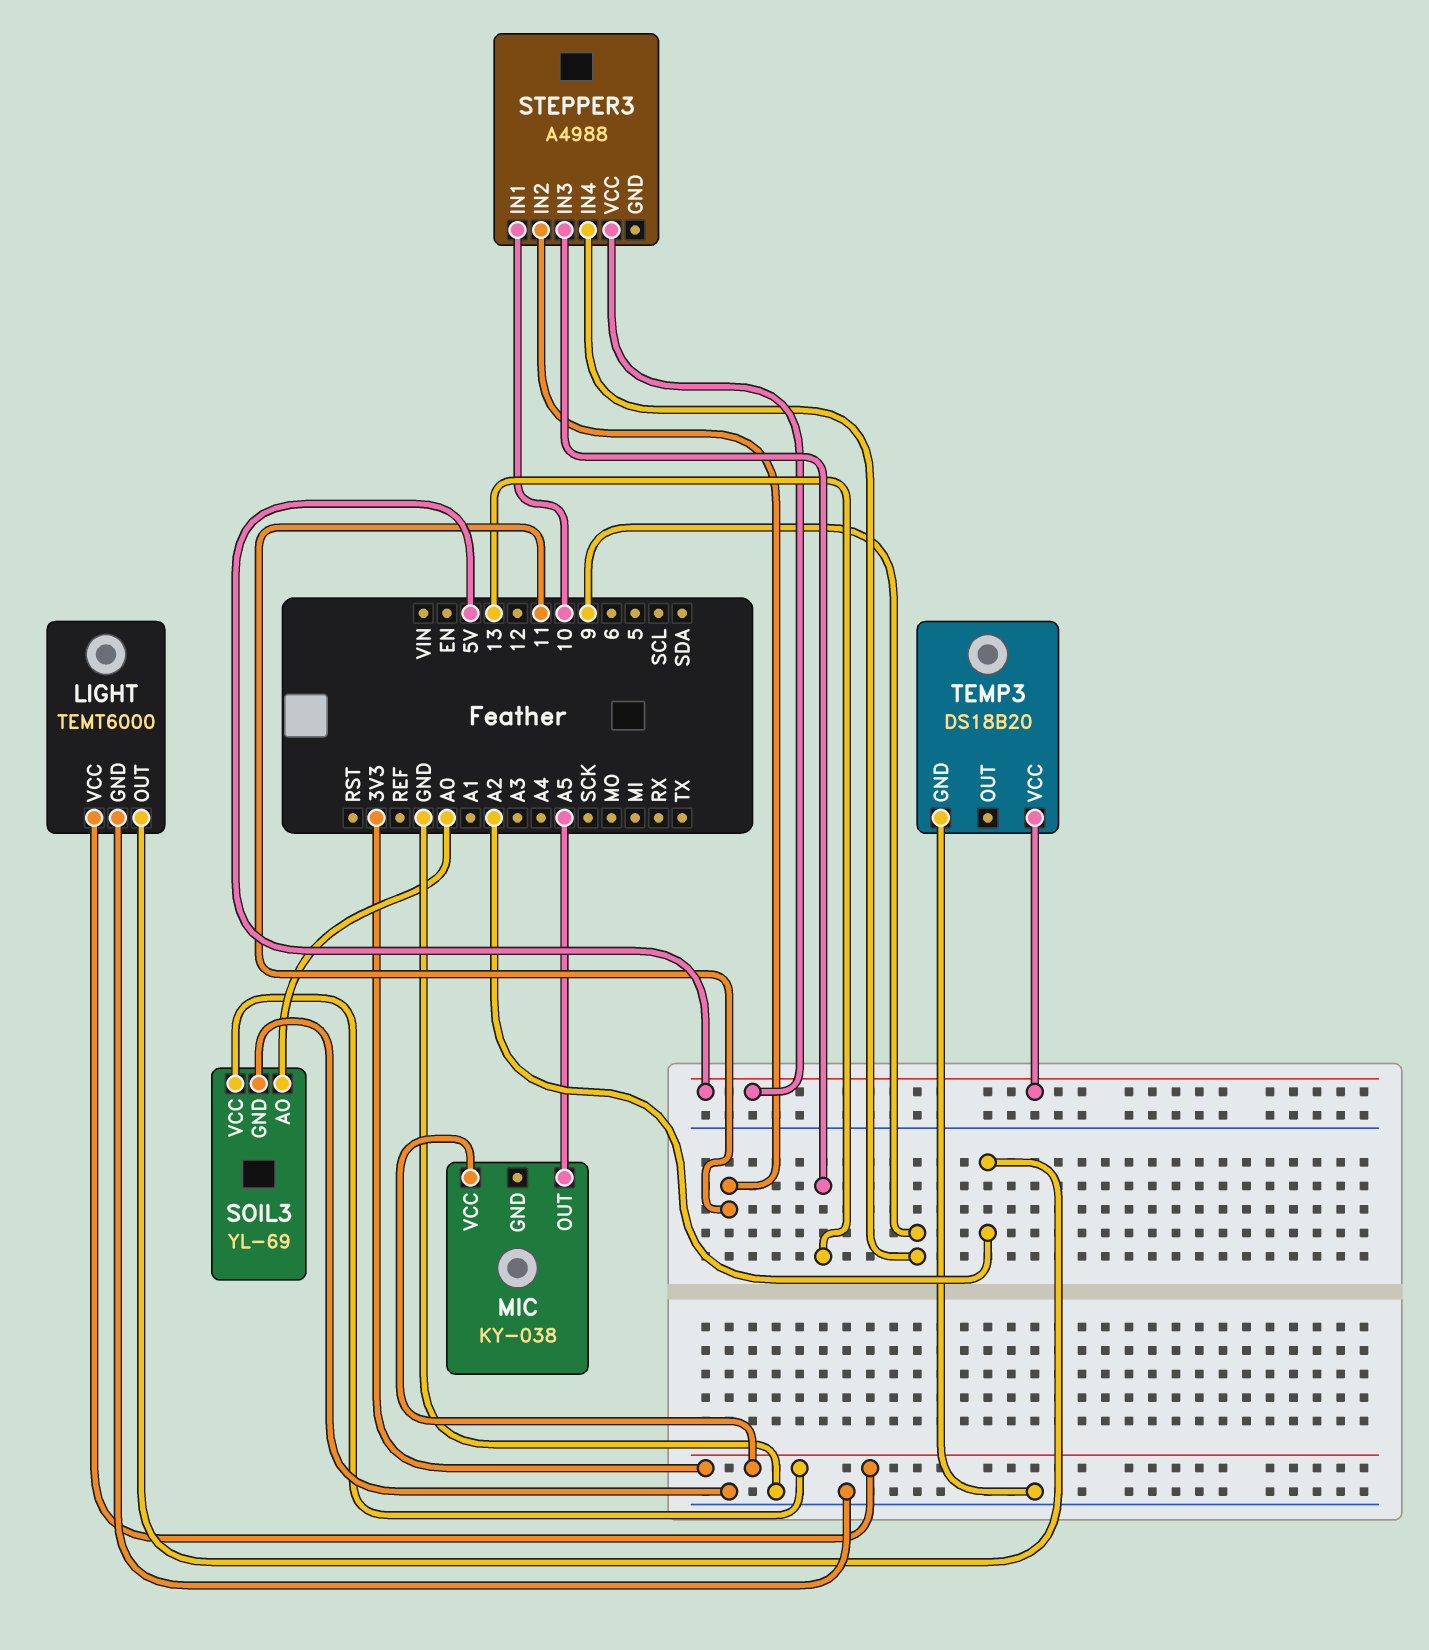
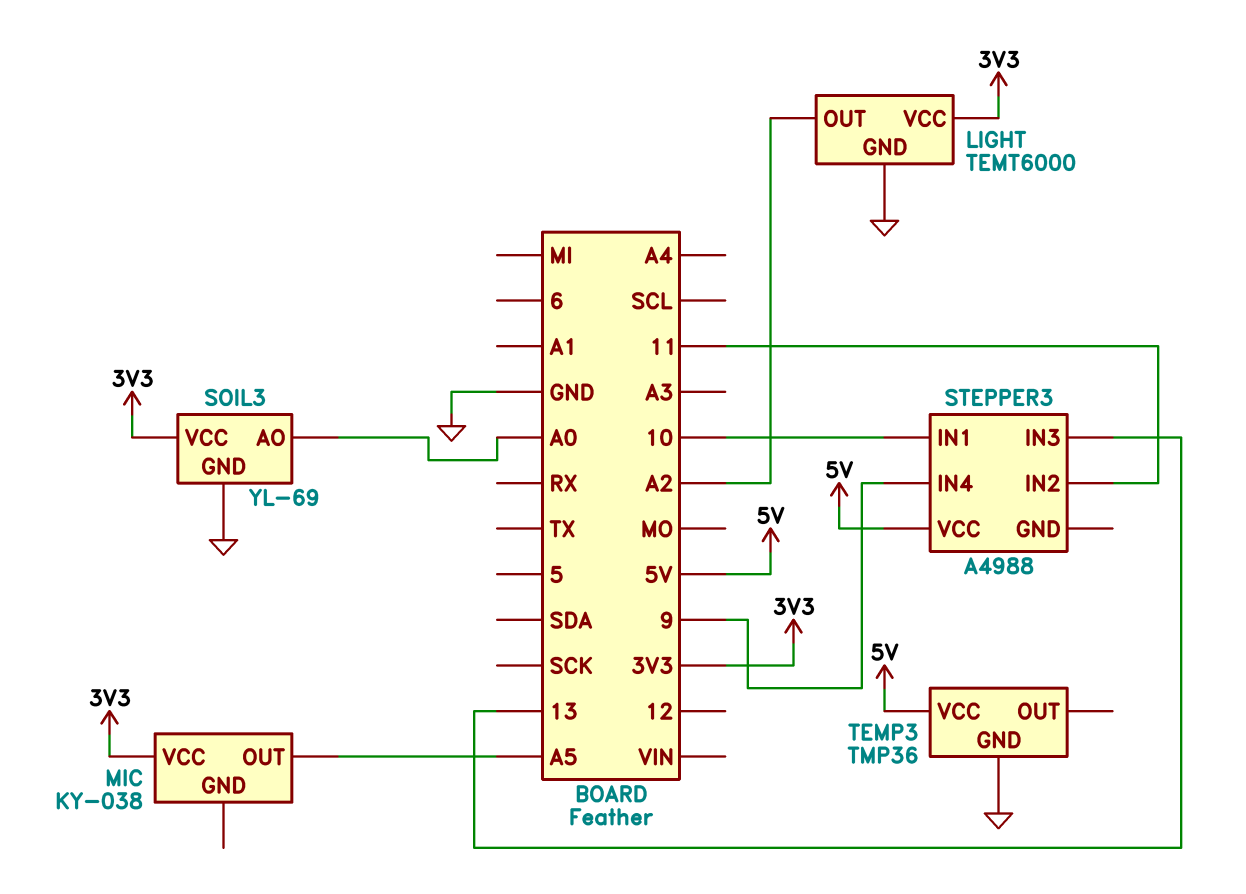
TEMP3: DS18B20 -> TMP36

